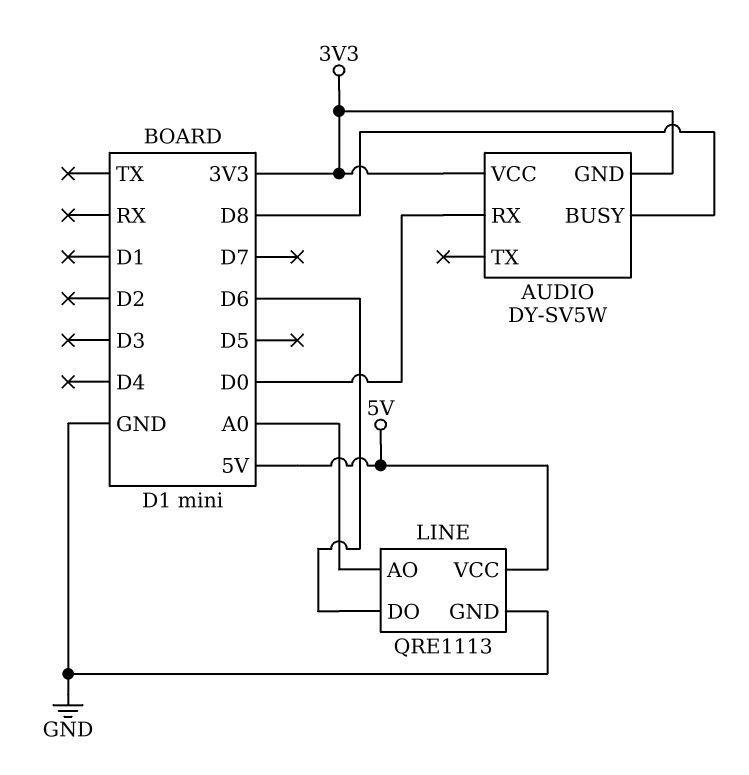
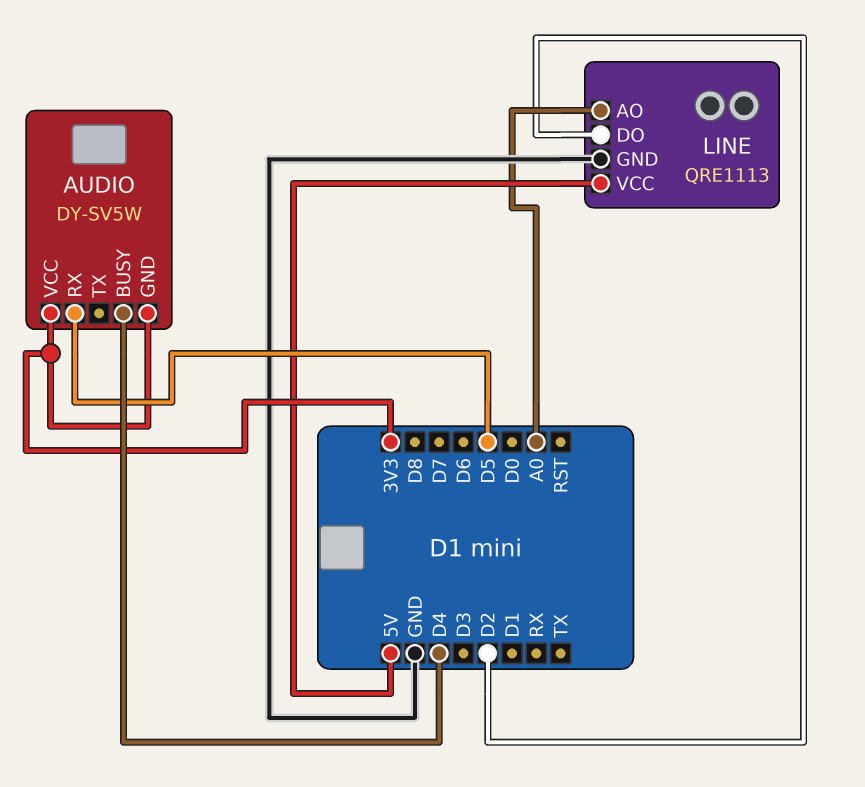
AUDIO pin BUSY: D8 -> D4
AUDIO pin RX: D0 -> D5
LINE pin DO: D6 -> D2

